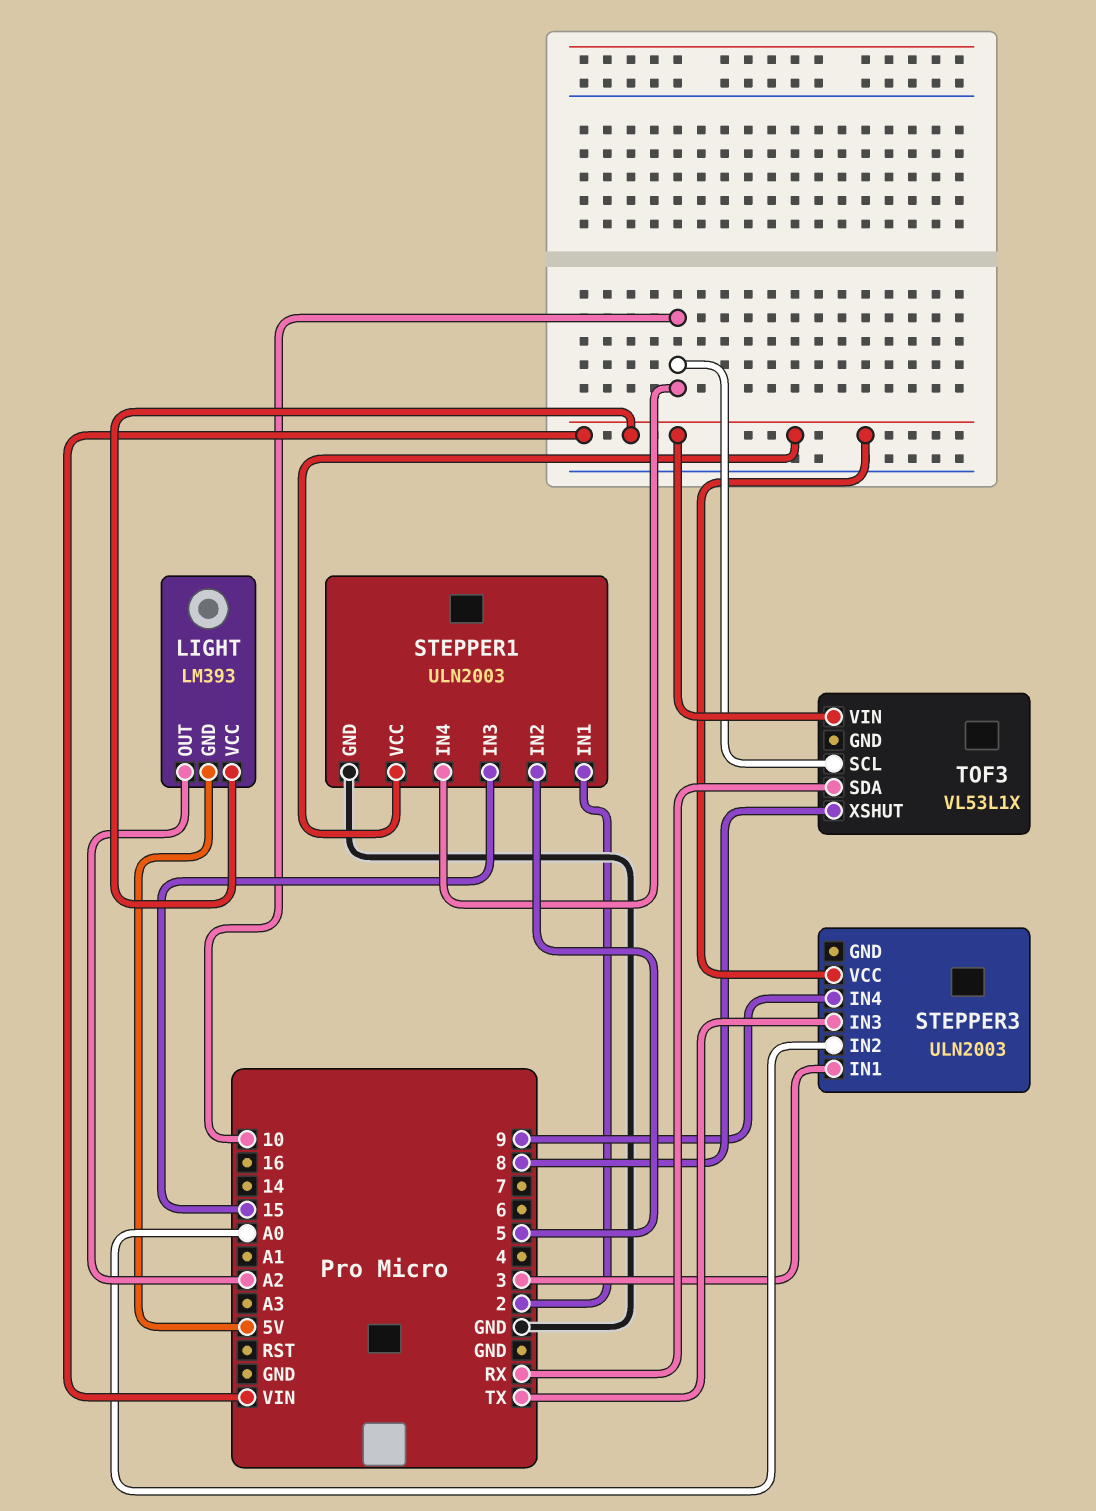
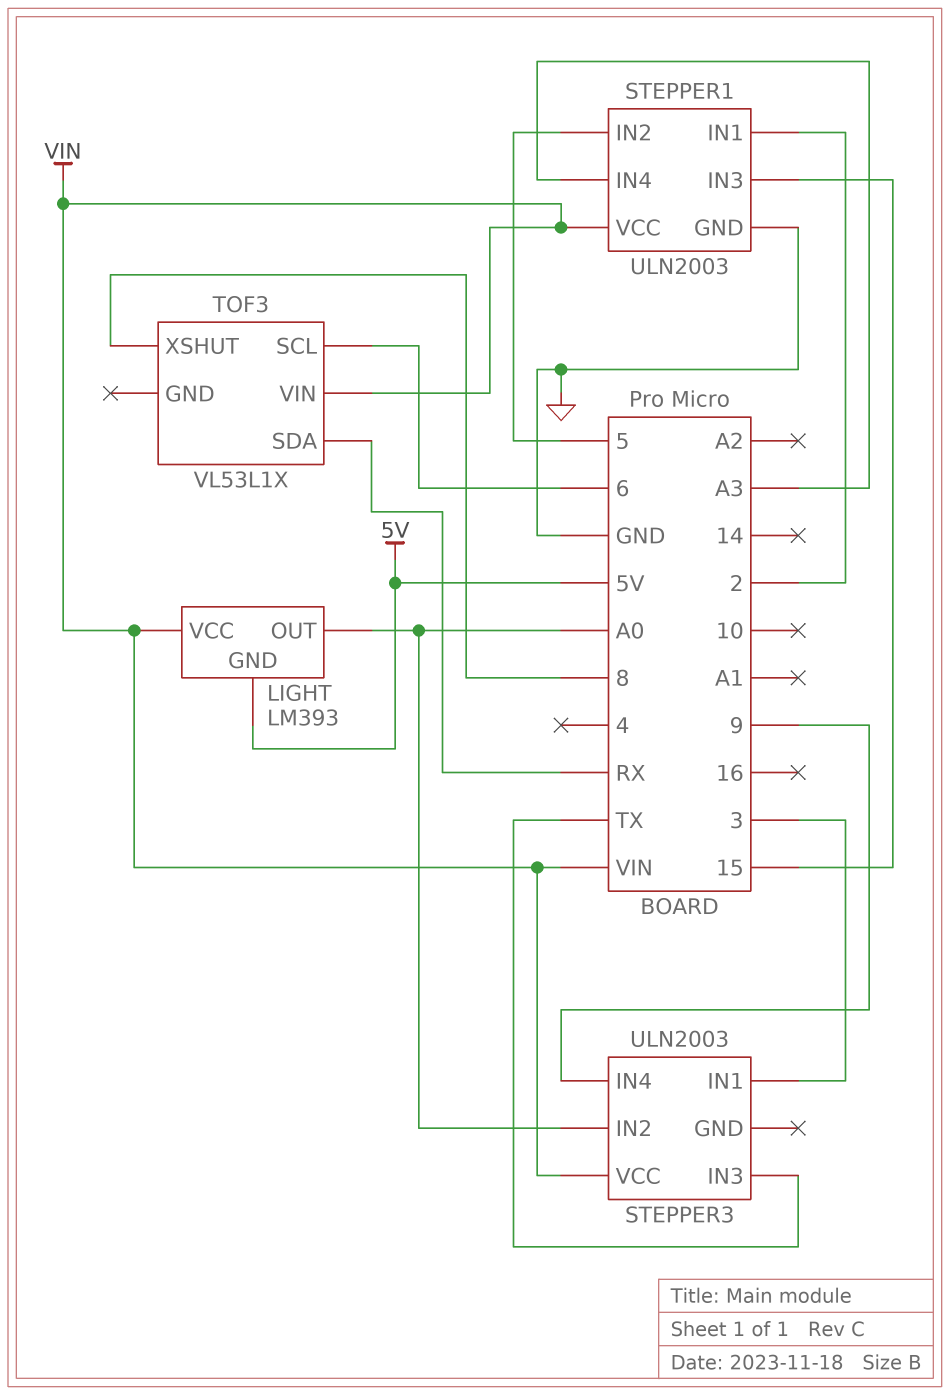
LIGHT pin OUT: A2 -> A0
STEPPER1 pin IN4: 10 -> A3
TOF3 pin SCL: 10 -> 6

